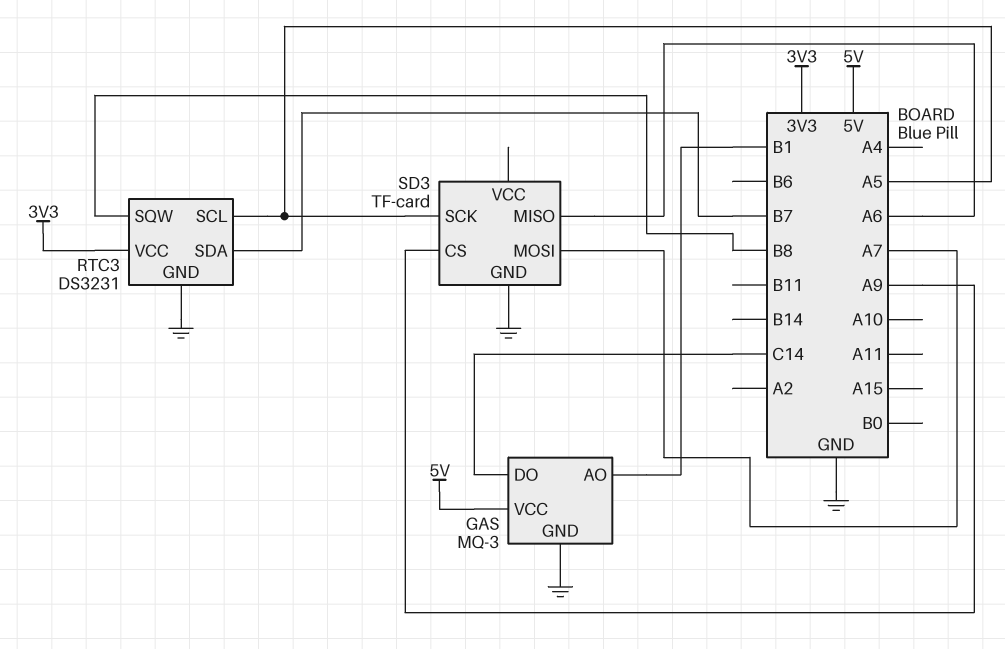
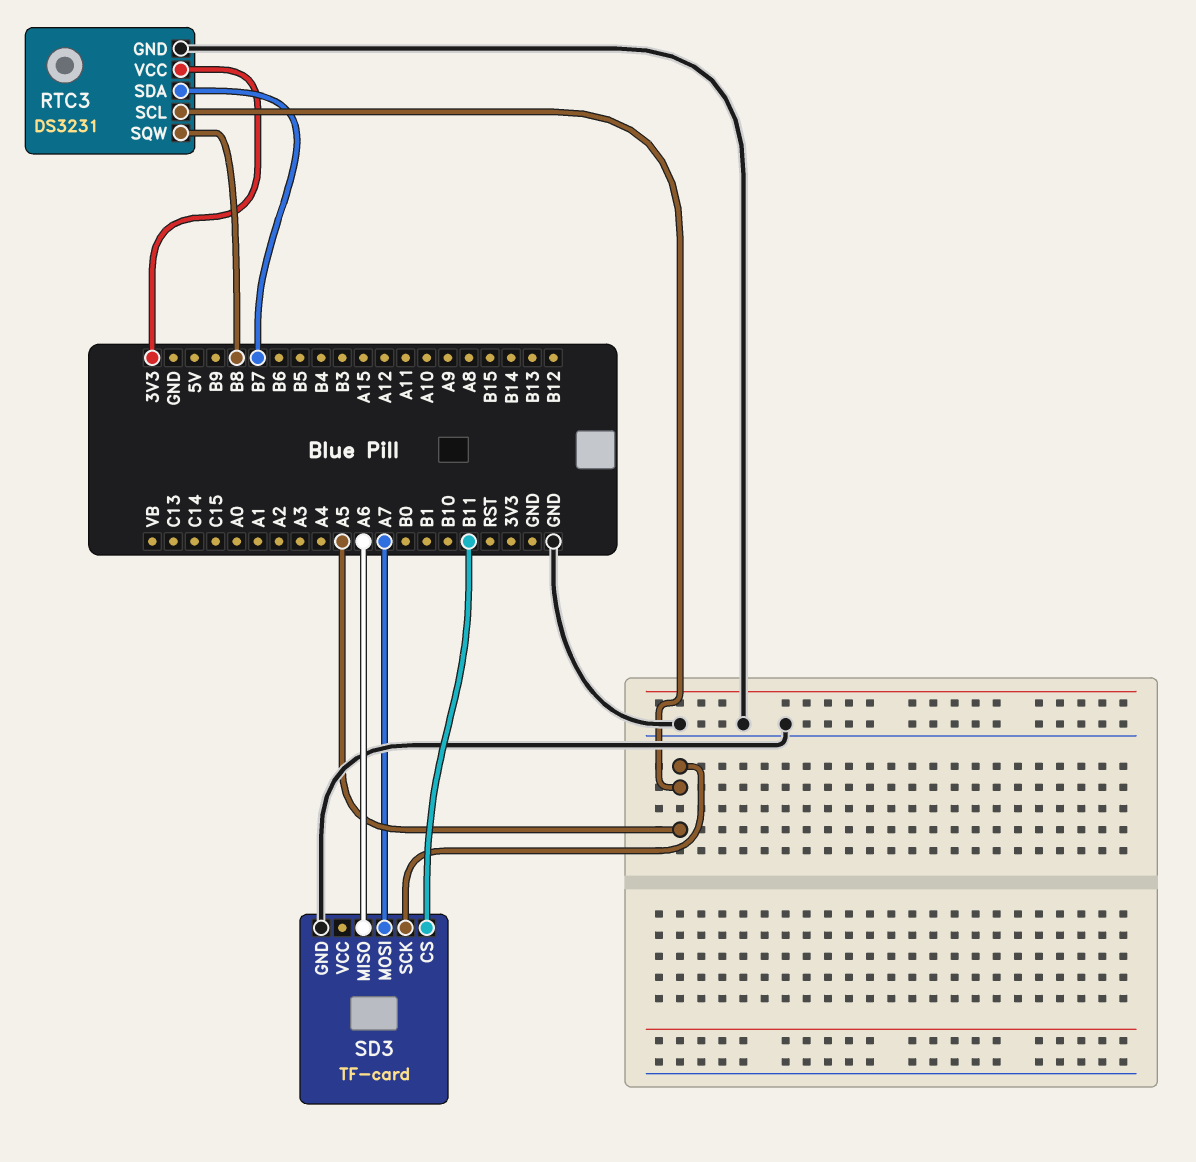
GAS: MQ-3 -> none
GAS pin AO: B1 -> none
GAS pin DO: C14 -> none
GAS pin GND: GND -> none
GAS pin VCC: 5V -> none
SD3 pin CS: A9 -> B11

